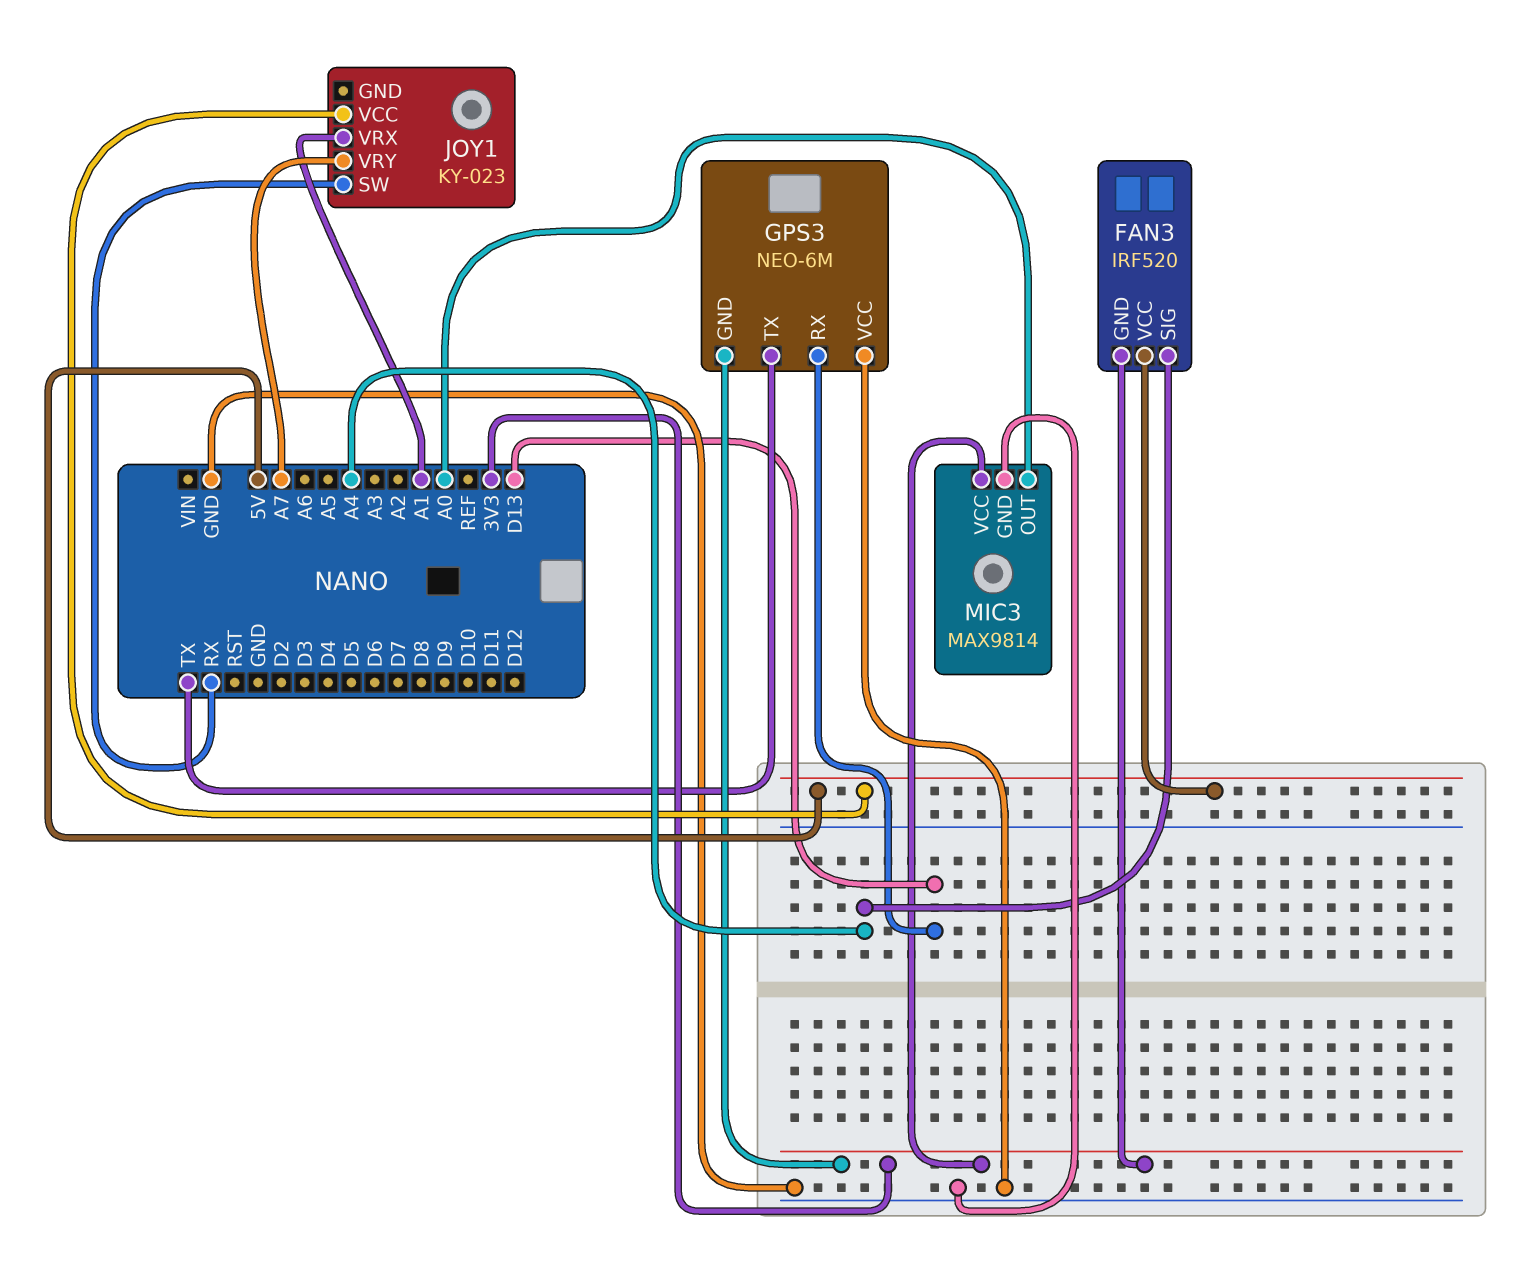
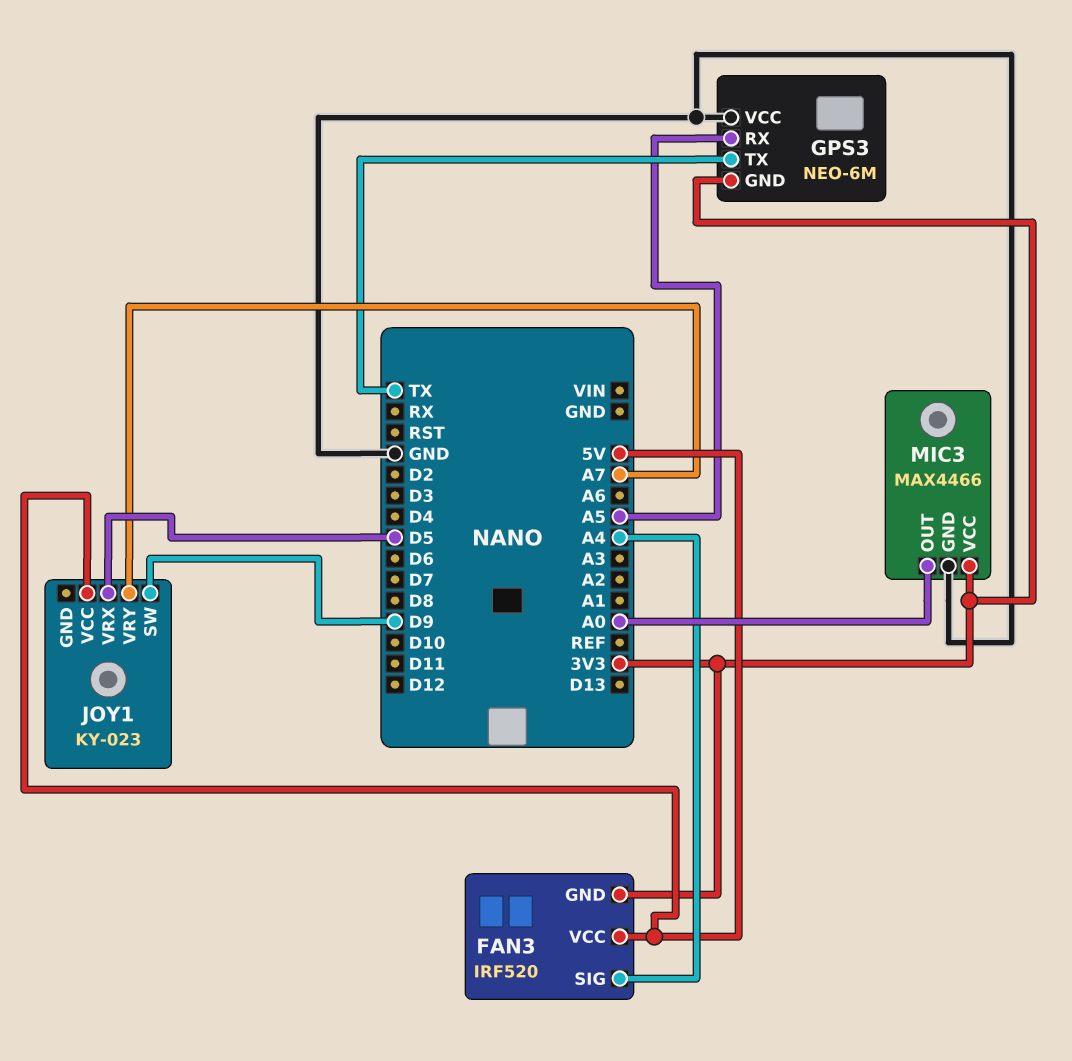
GPS3 pin RX: D13 -> A5
JOY1 pin SW: RX -> D9
JOY1 pin VRX: A1 -> D5
MIC3: MAX9814 -> MAX4466

